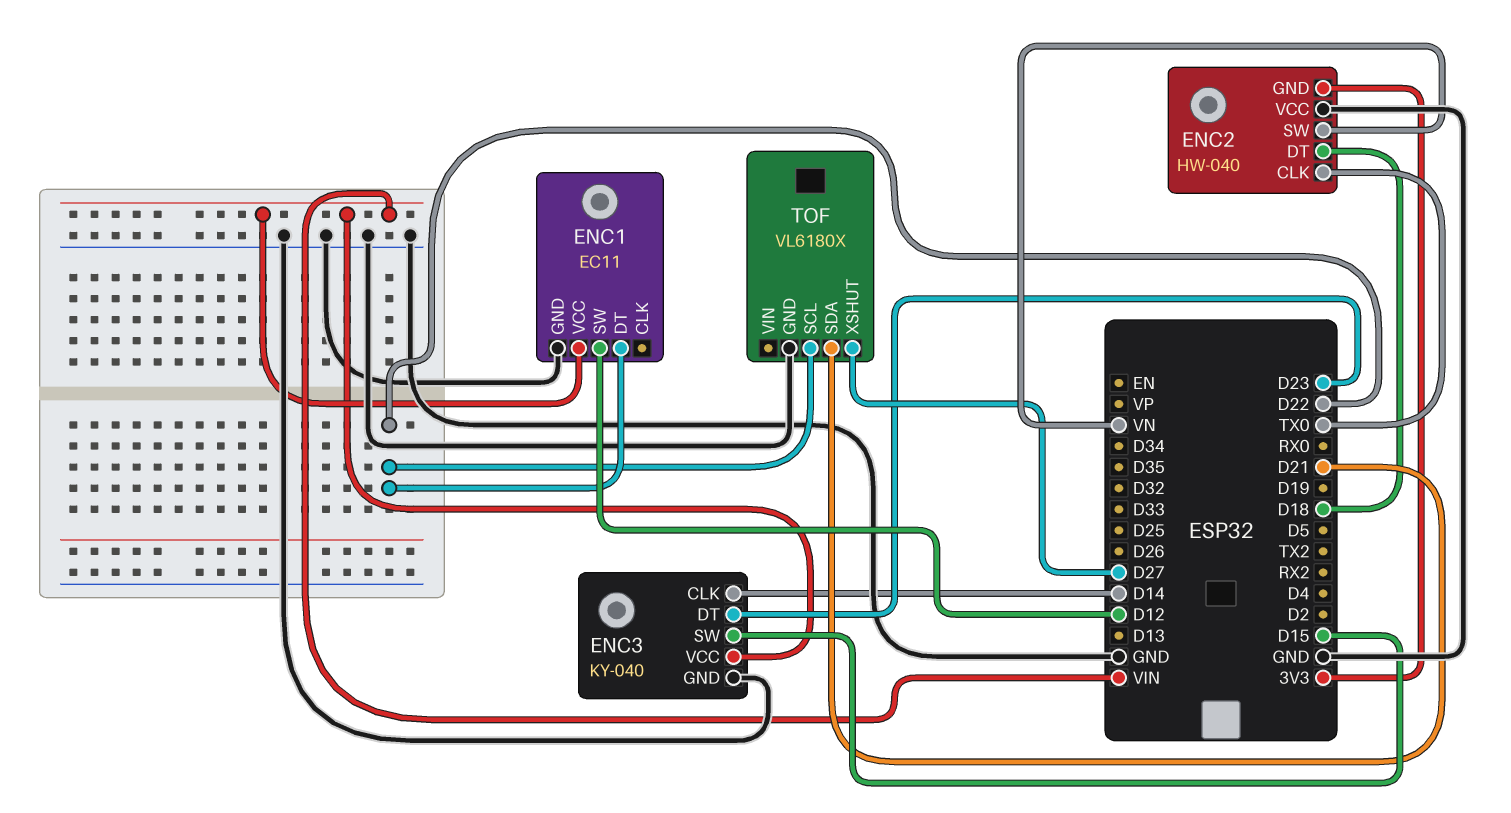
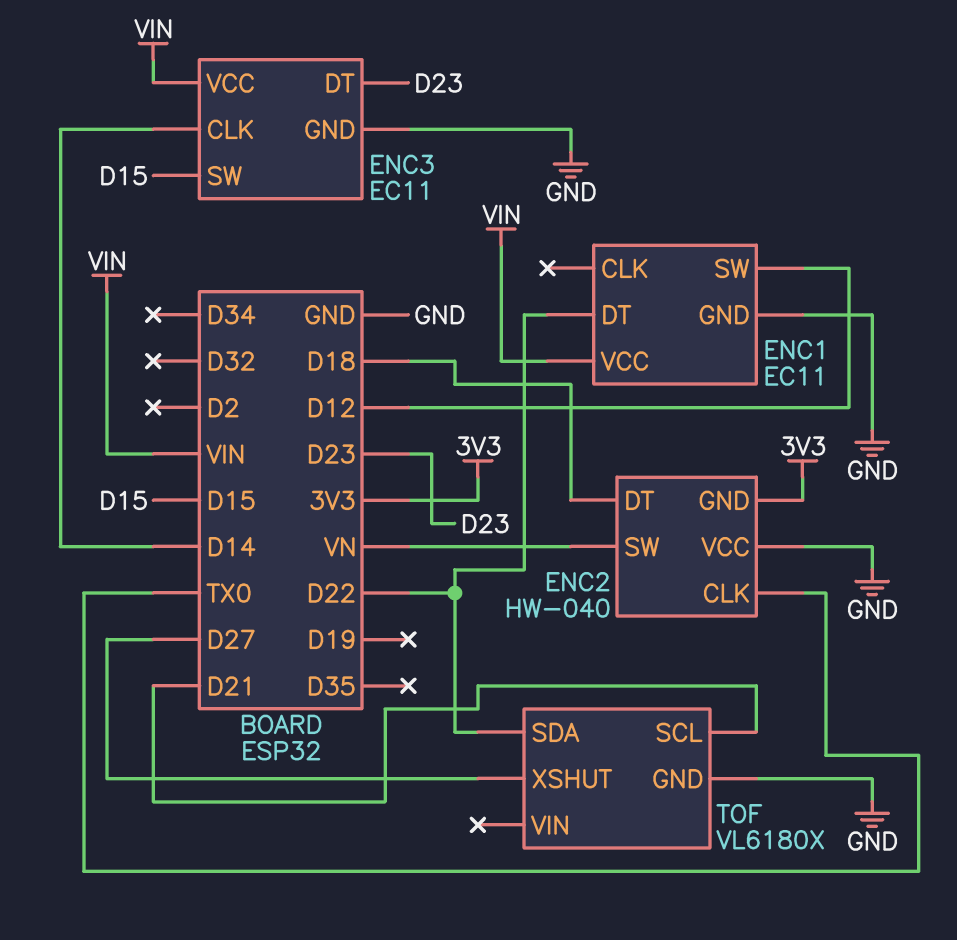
ENC3: KY-040 -> EC11
TOF pin SCL: D22 -> D21
TOF pin SDA: D21 -> D22

